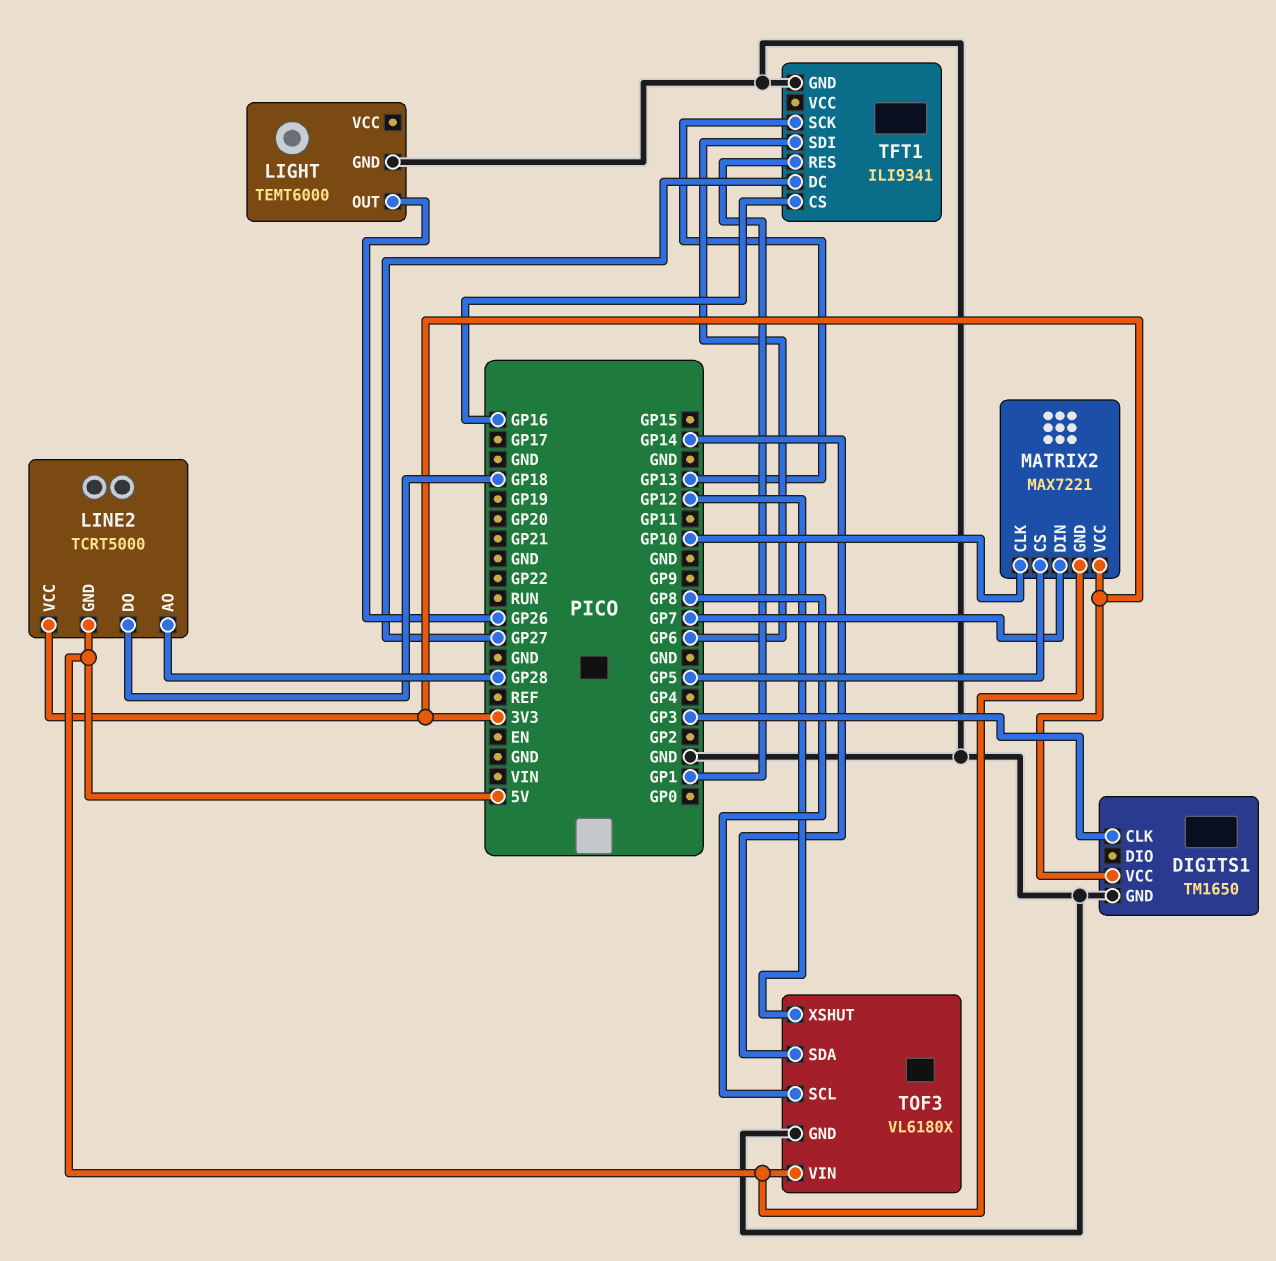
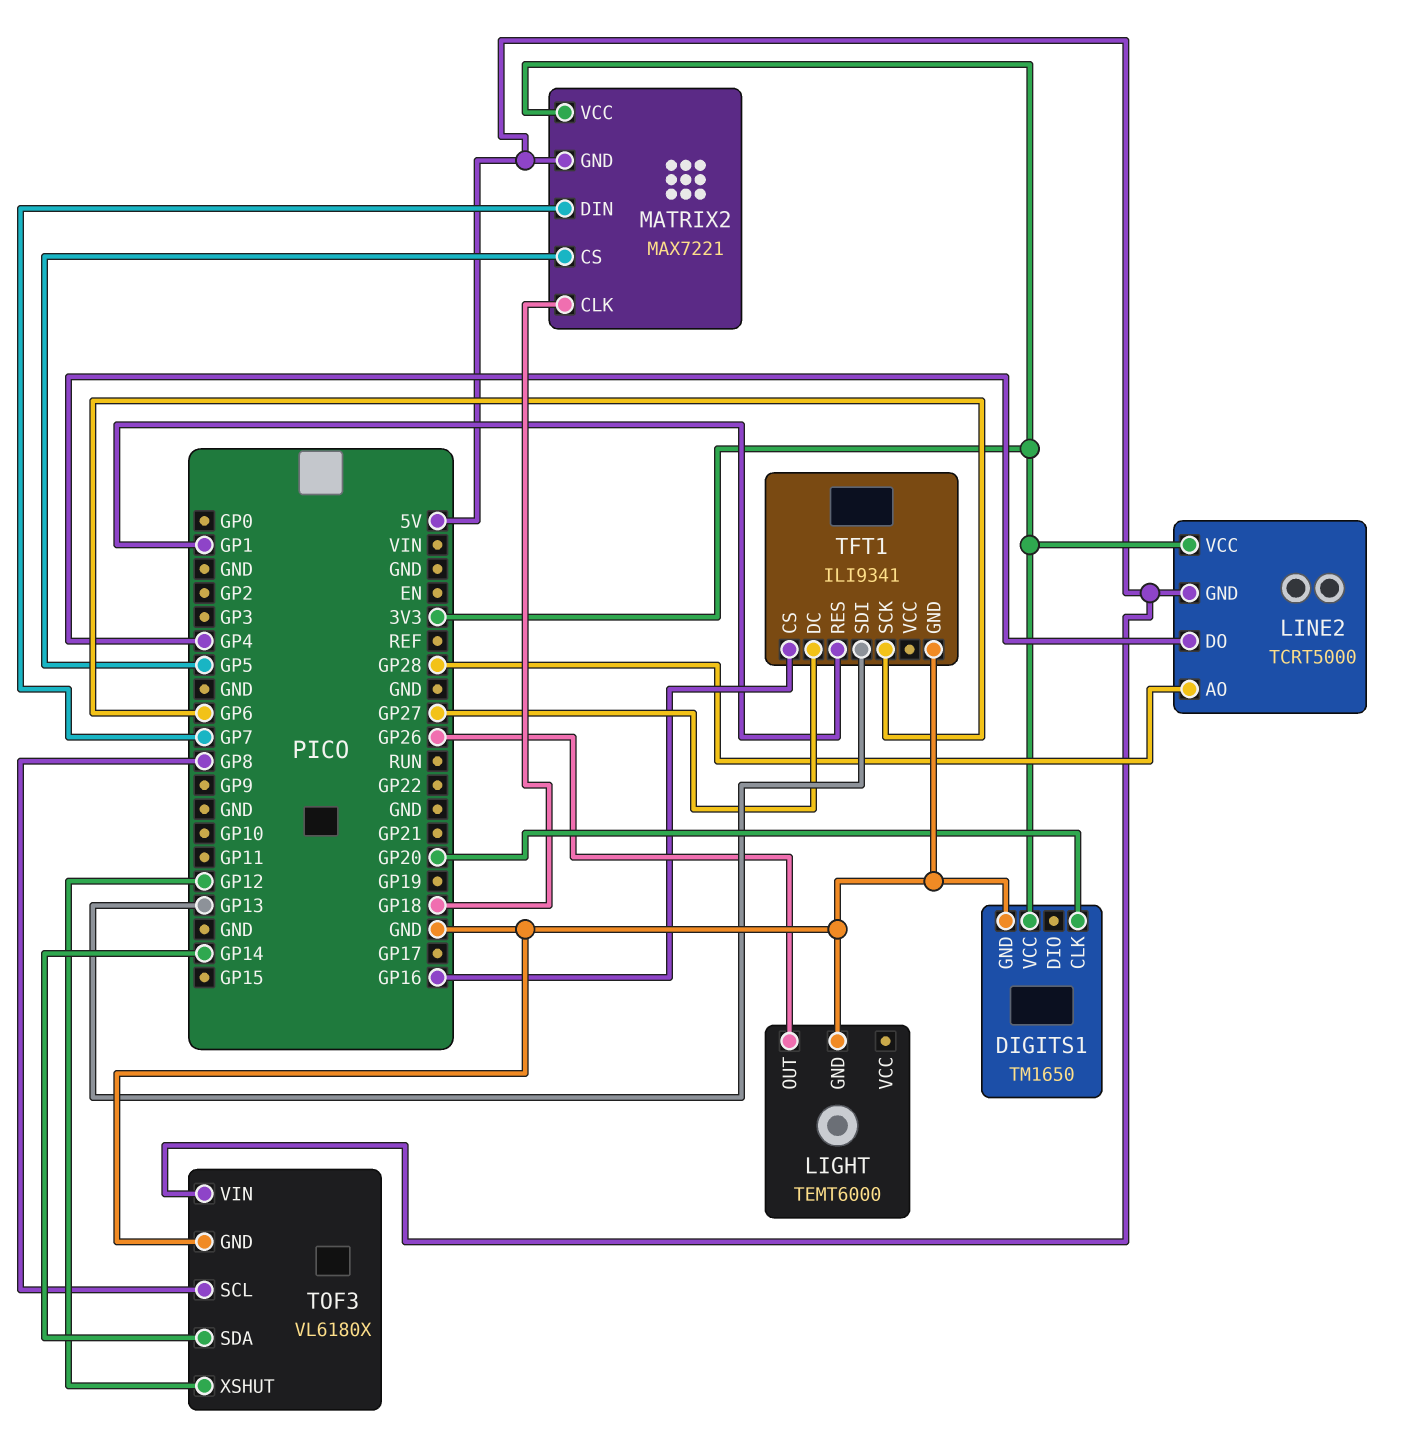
DIGITS1 pin CLK: GP3 -> GP20
LINE2 pin DO: GP18 -> GP4
MATRIX2 pin CLK: GP10 -> GP18
TFT1 pin SCK: GP13 -> GP6
TFT1 pin SDI: GP6 -> GP13

